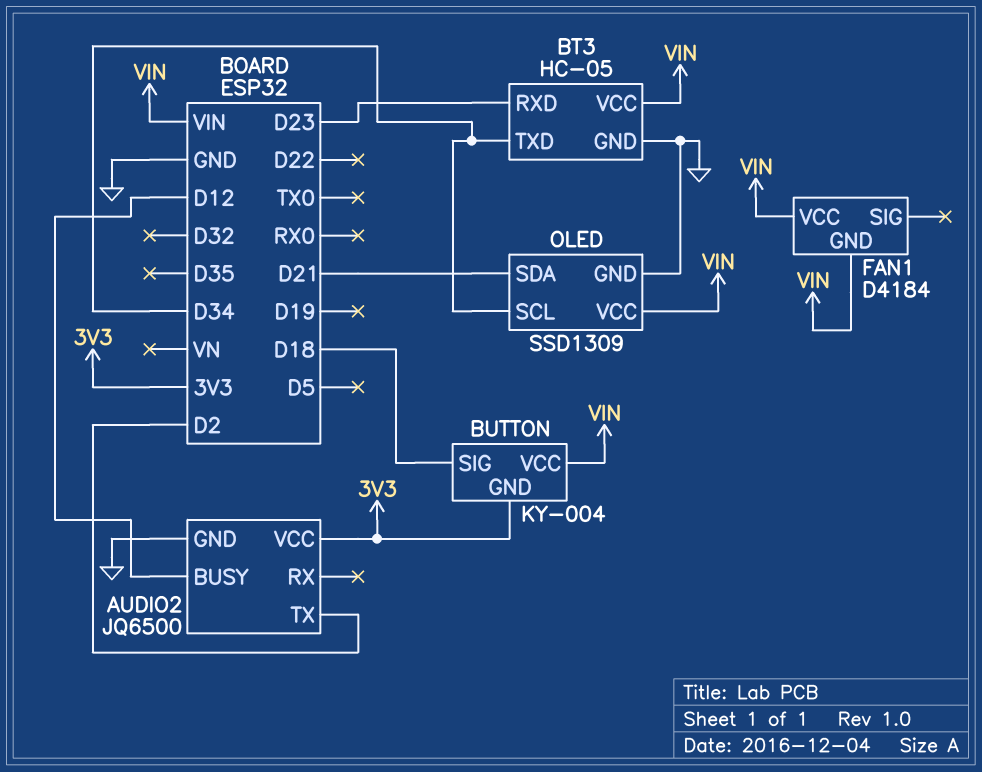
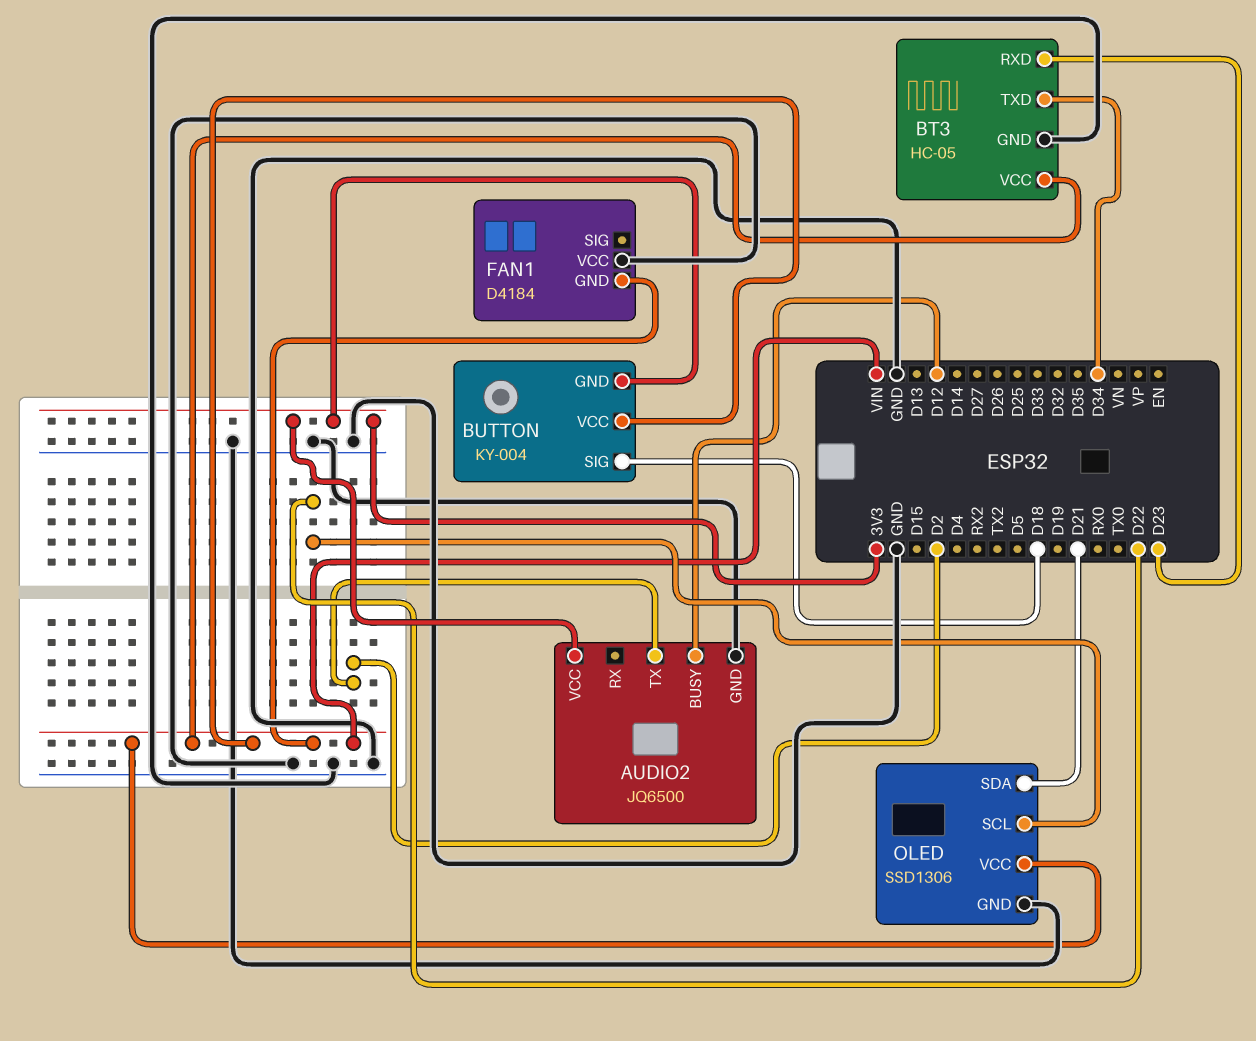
FAN1 pin VCC: VIN -> GND
OLED: SSD1309 -> SSD1306
OLED pin SCL: D34 -> D22

